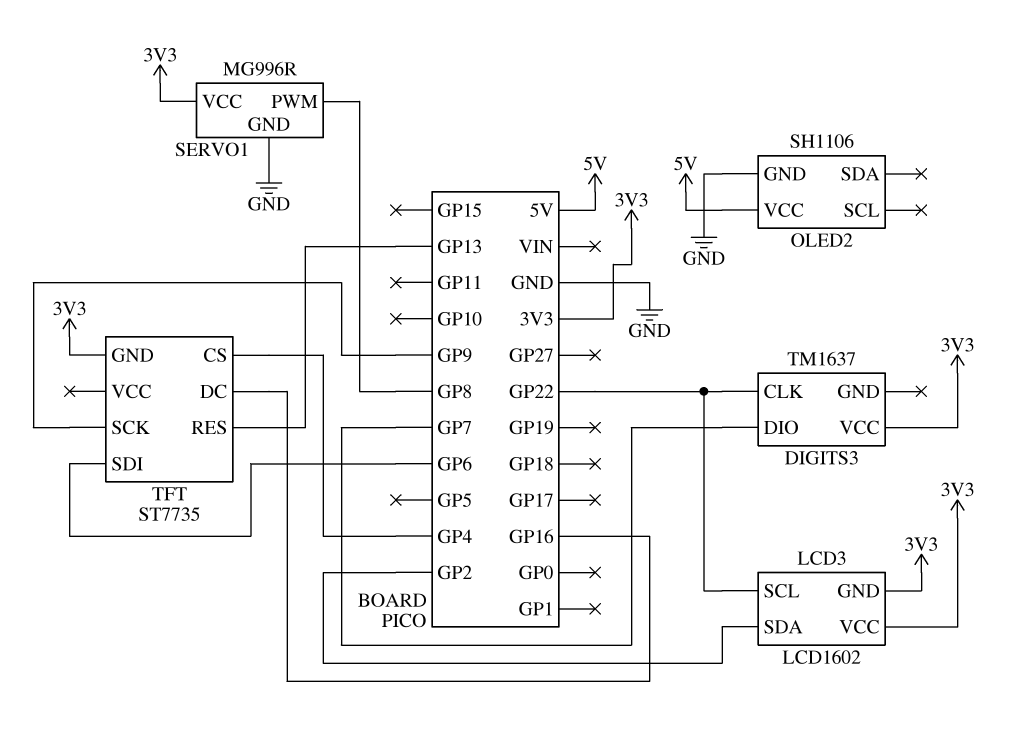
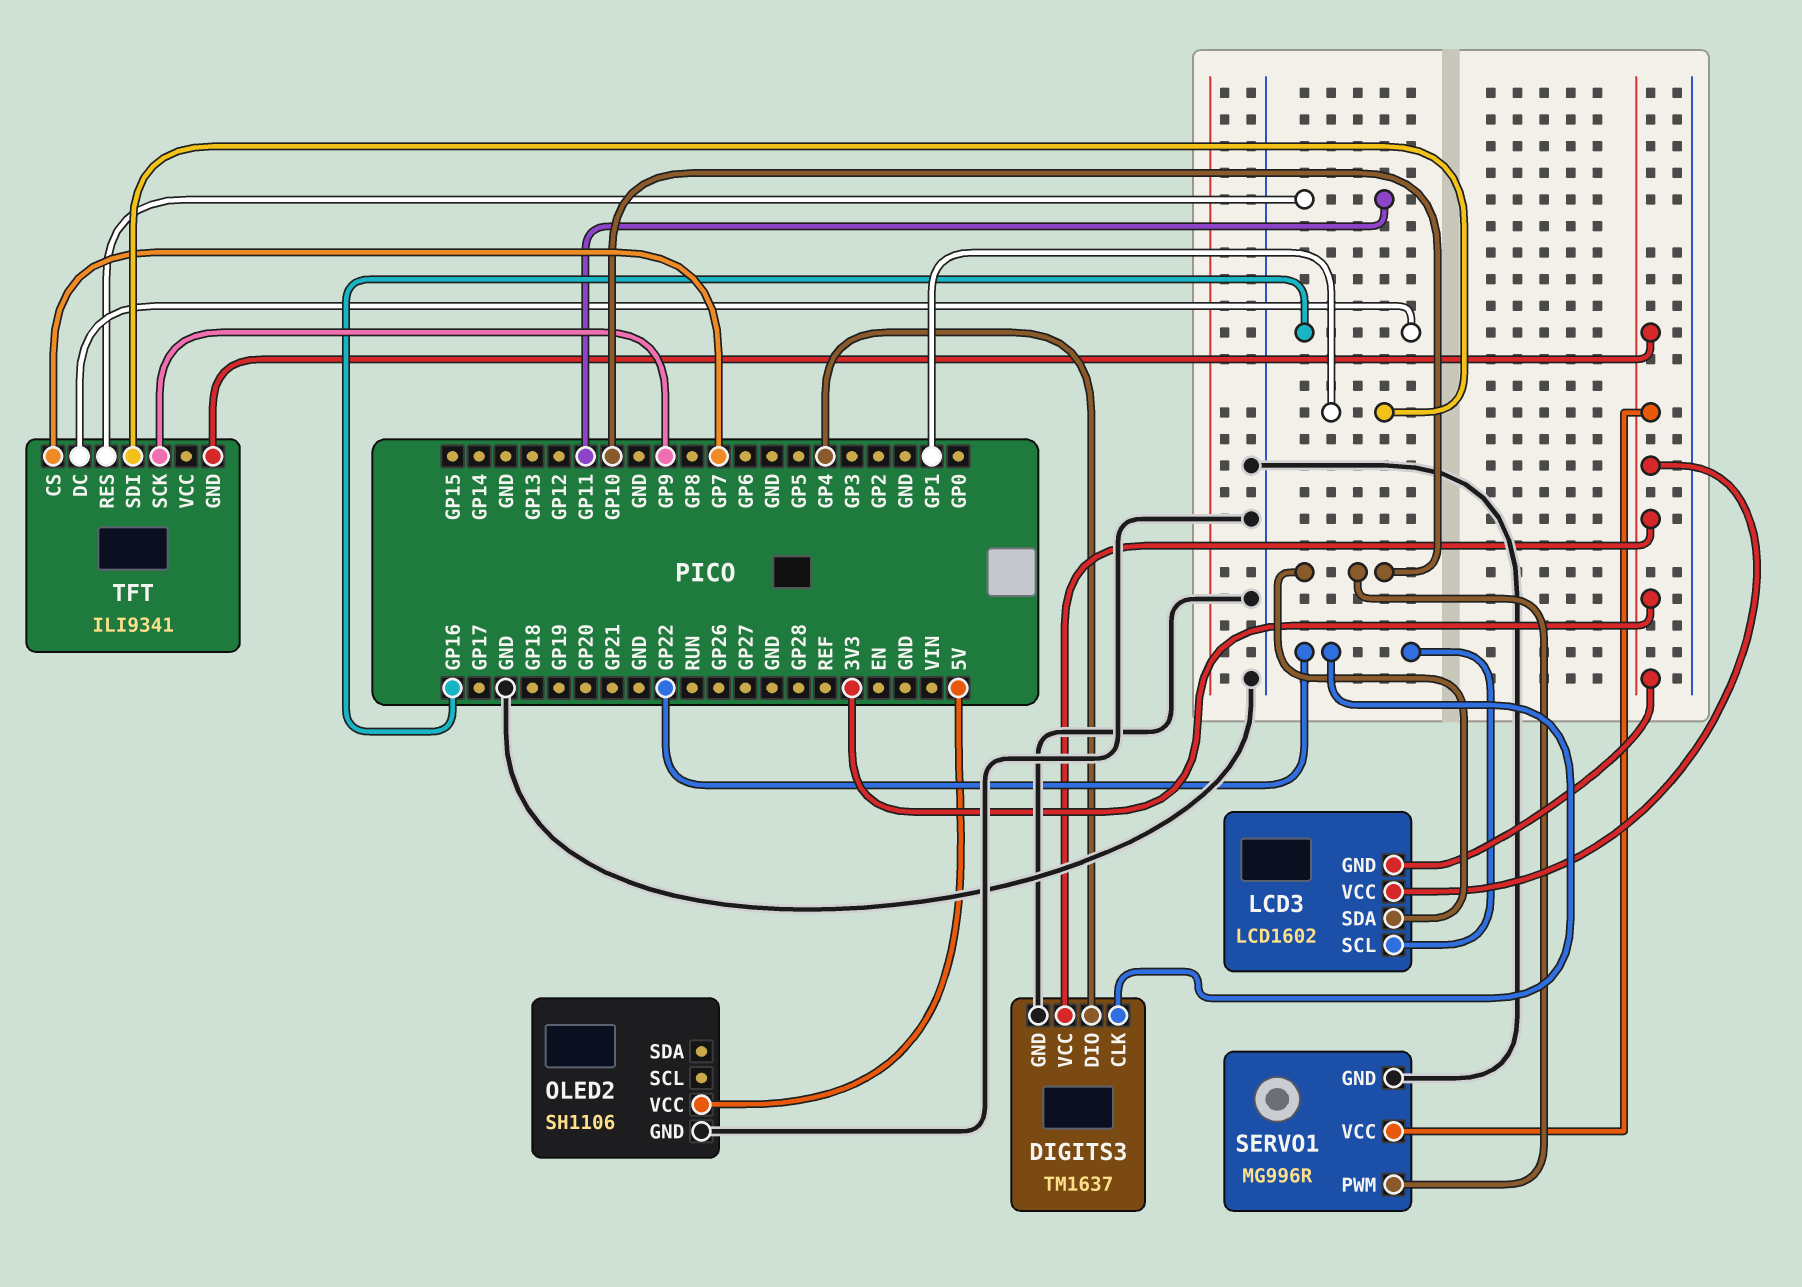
DIGITS3 pin DIO: GP7 -> GP4
DIGITS3 pin GND: none -> GND
LCD3 pin SDA: GP2 -> GP10
SERVO1 pin PWM: GP8 -> GP10
TFT: ST7735 -> ILI9341
TFT pin CS: GP4 -> GP7
TFT pin RES: GP13 -> GP11
TFT pin SDI: GP6 -> GP1

